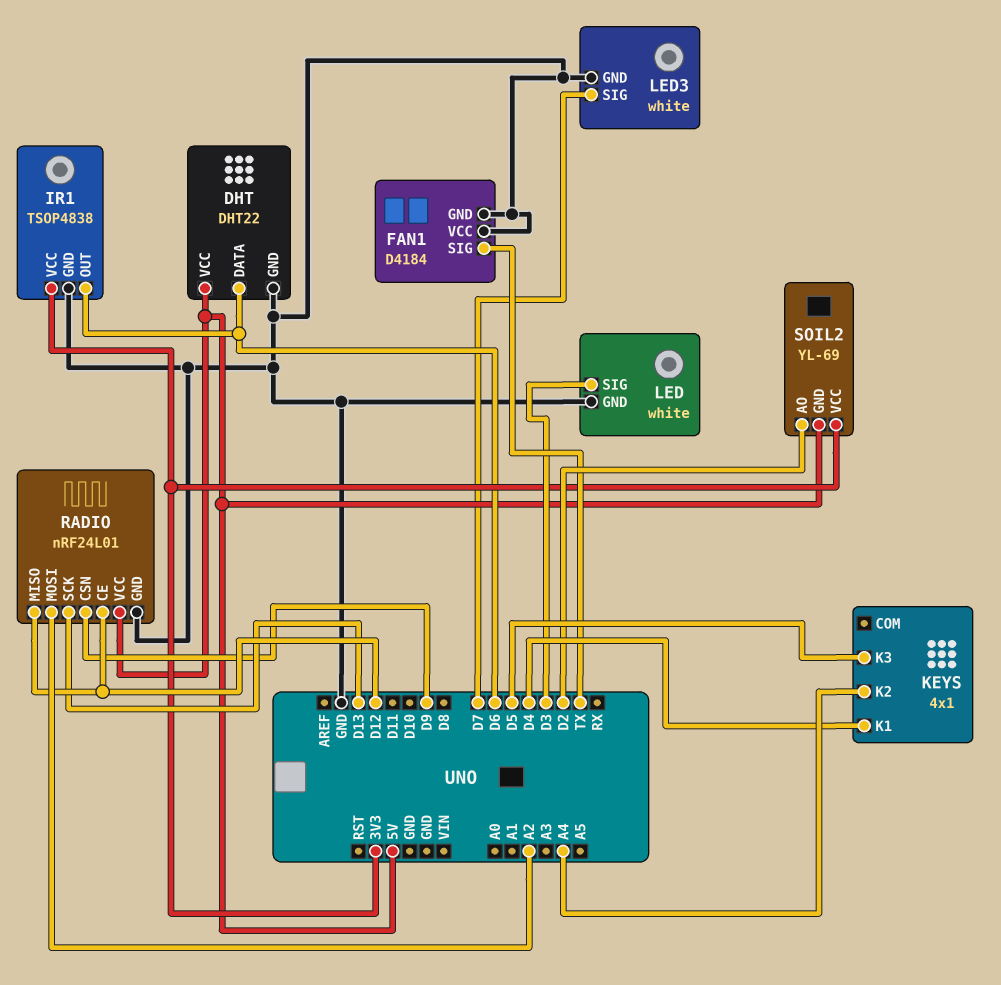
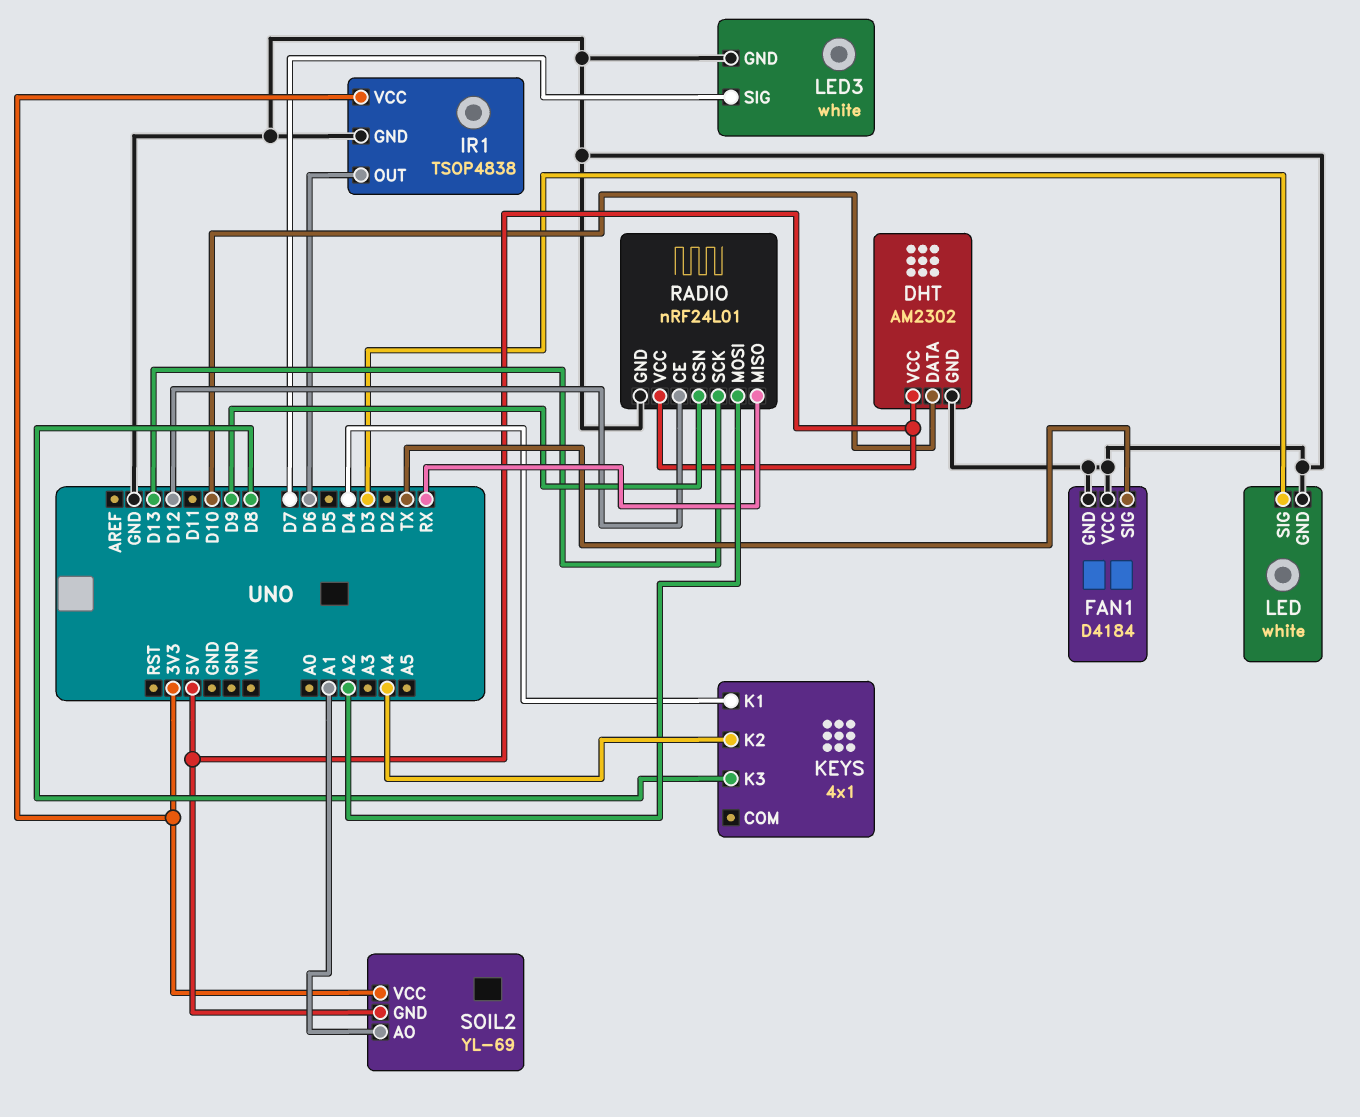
DHT: DHT22 -> AM2302
DHT pin DATA: D6 -> D10
KEYS pin K3: D5 -> D8
RADIO pin MISO: D12 -> RX
SOIL2 pin AO: D2 -> A1

